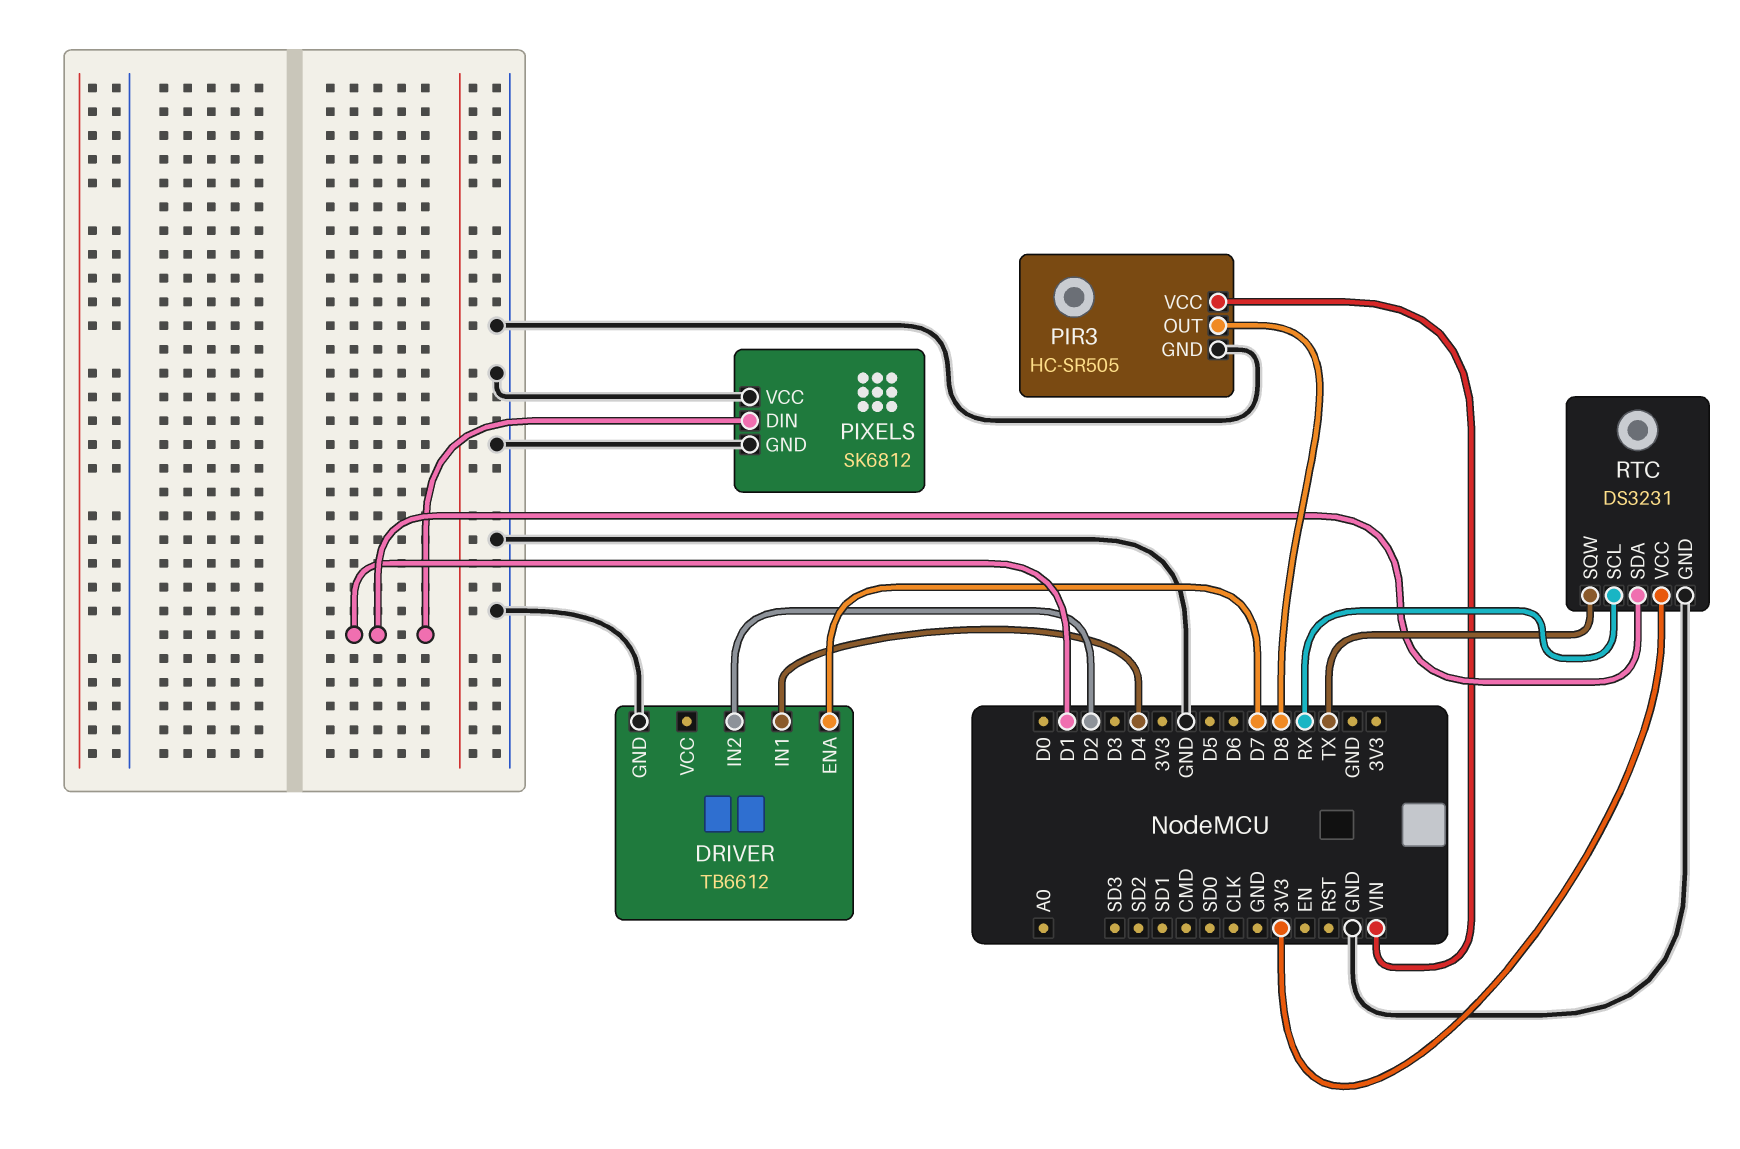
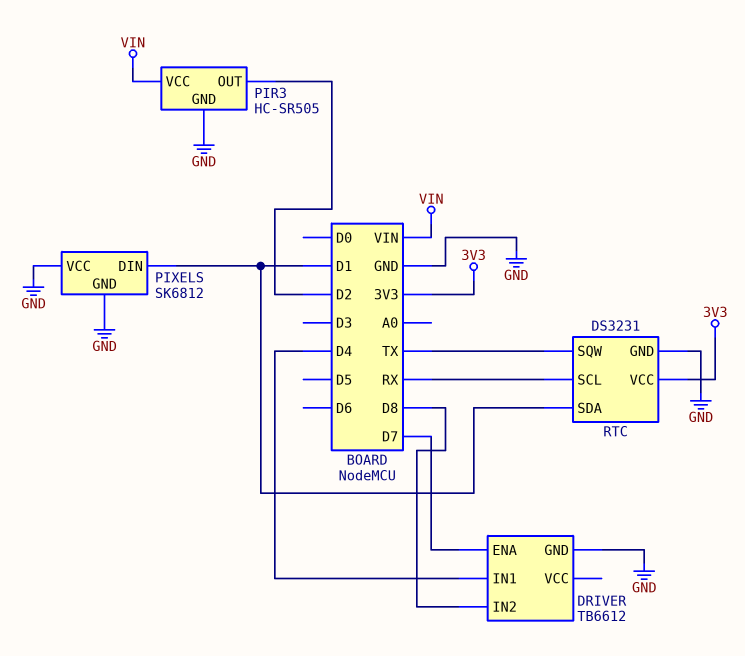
DRIVER pin IN2: D2 -> D8
PIR3 pin OUT: D8 -> D2

